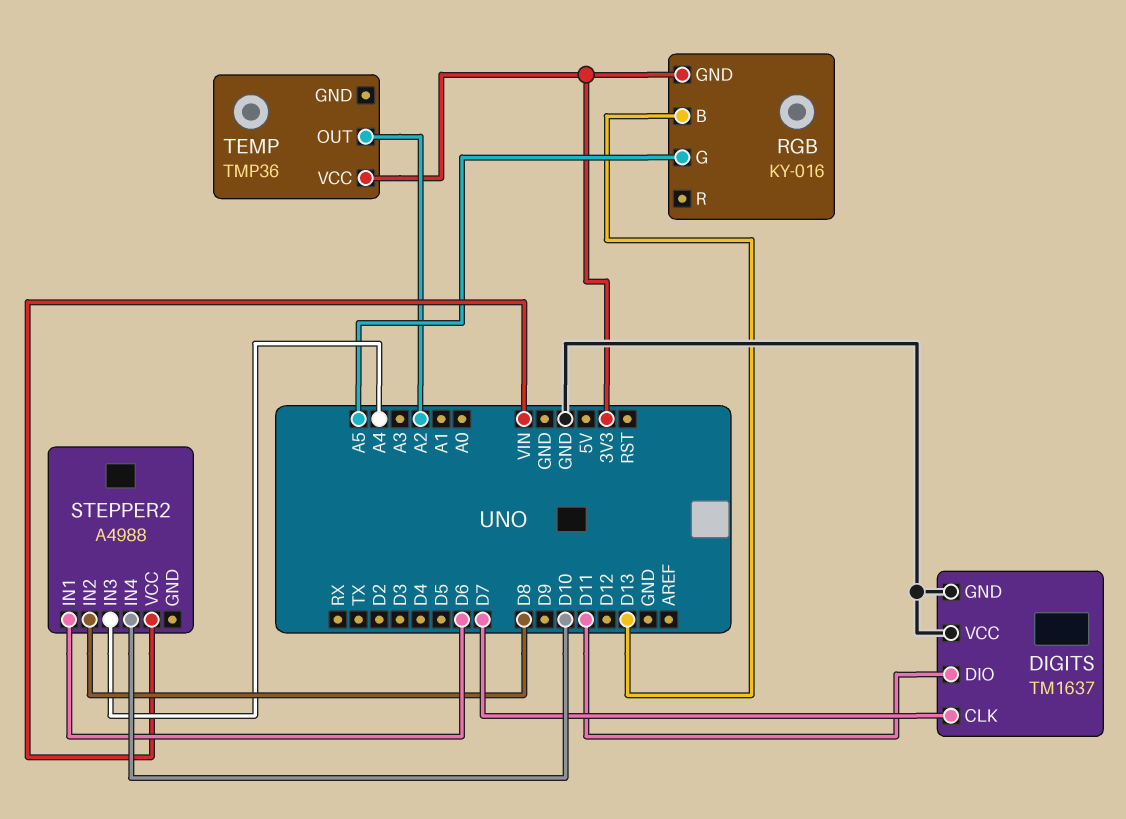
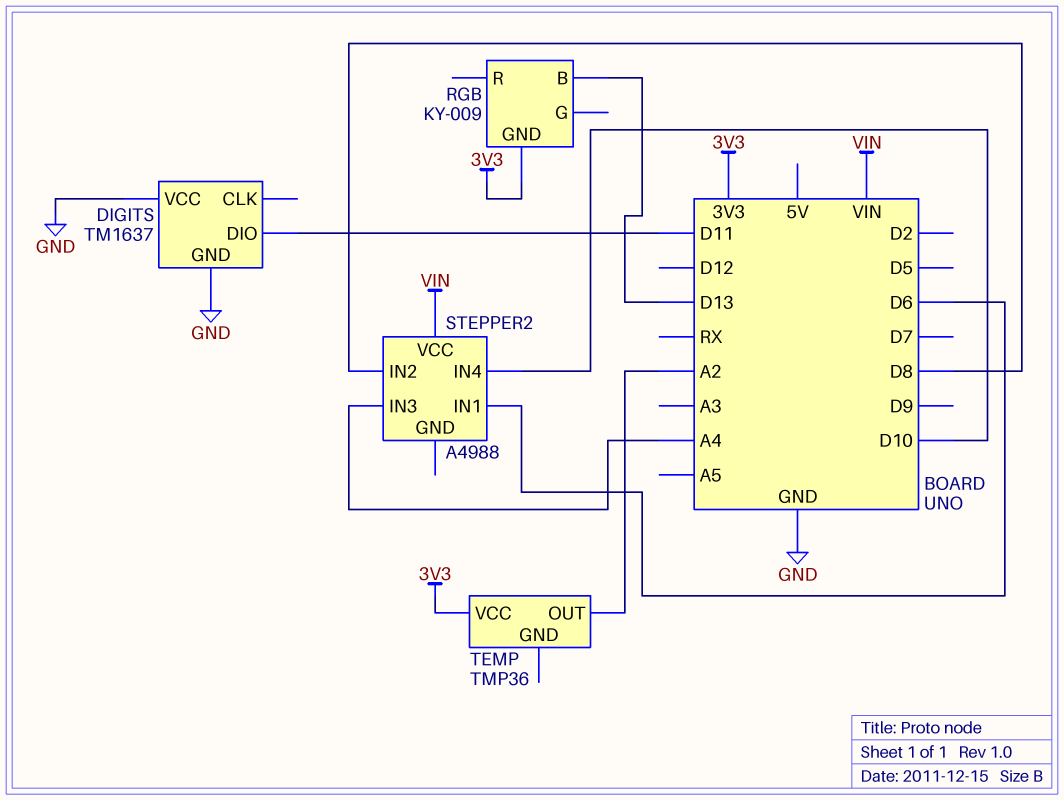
DIGITS pin CLK: D7 -> none
RGB: KY-016 -> KY-009
RGB pin G: A5 -> none

